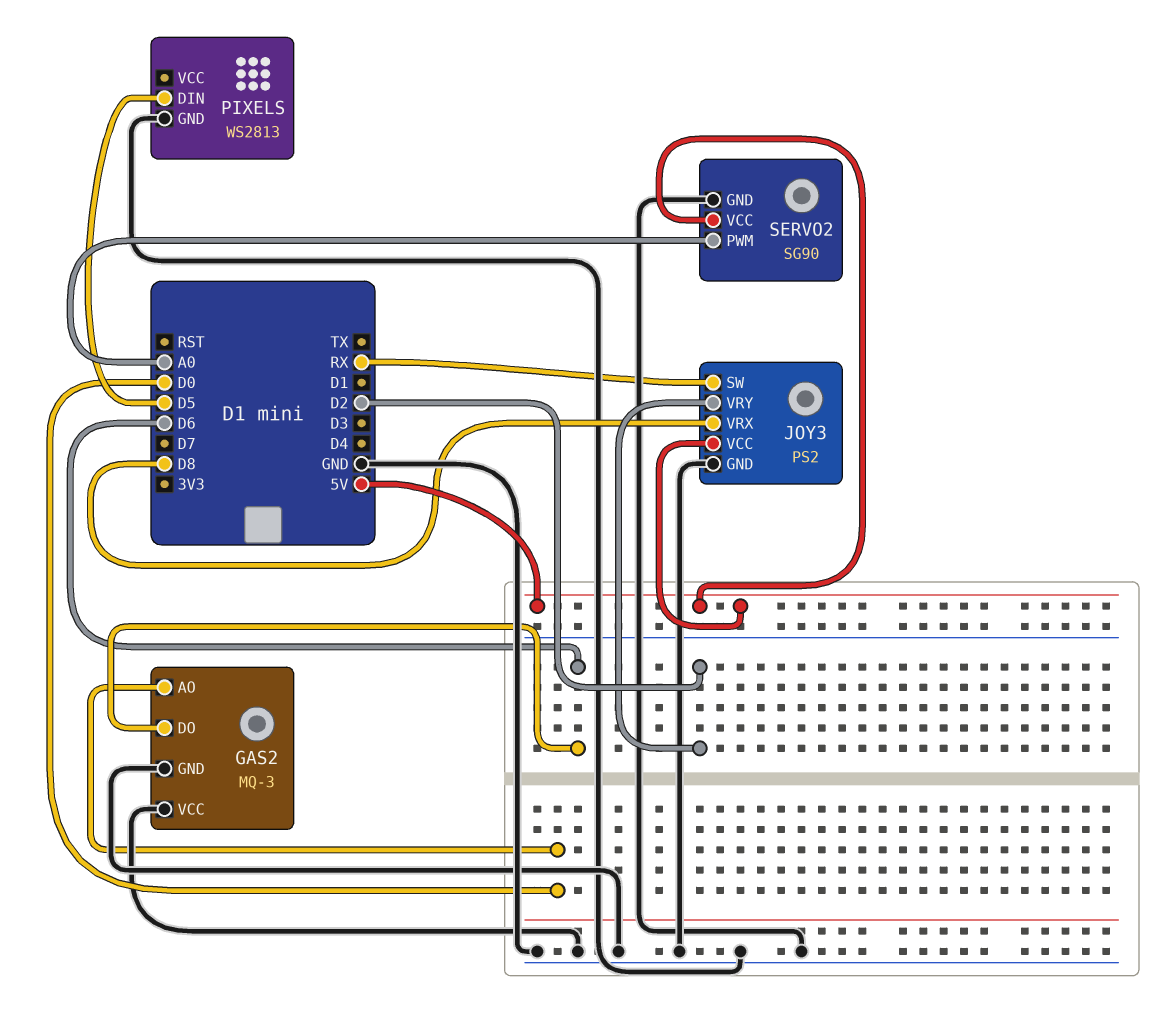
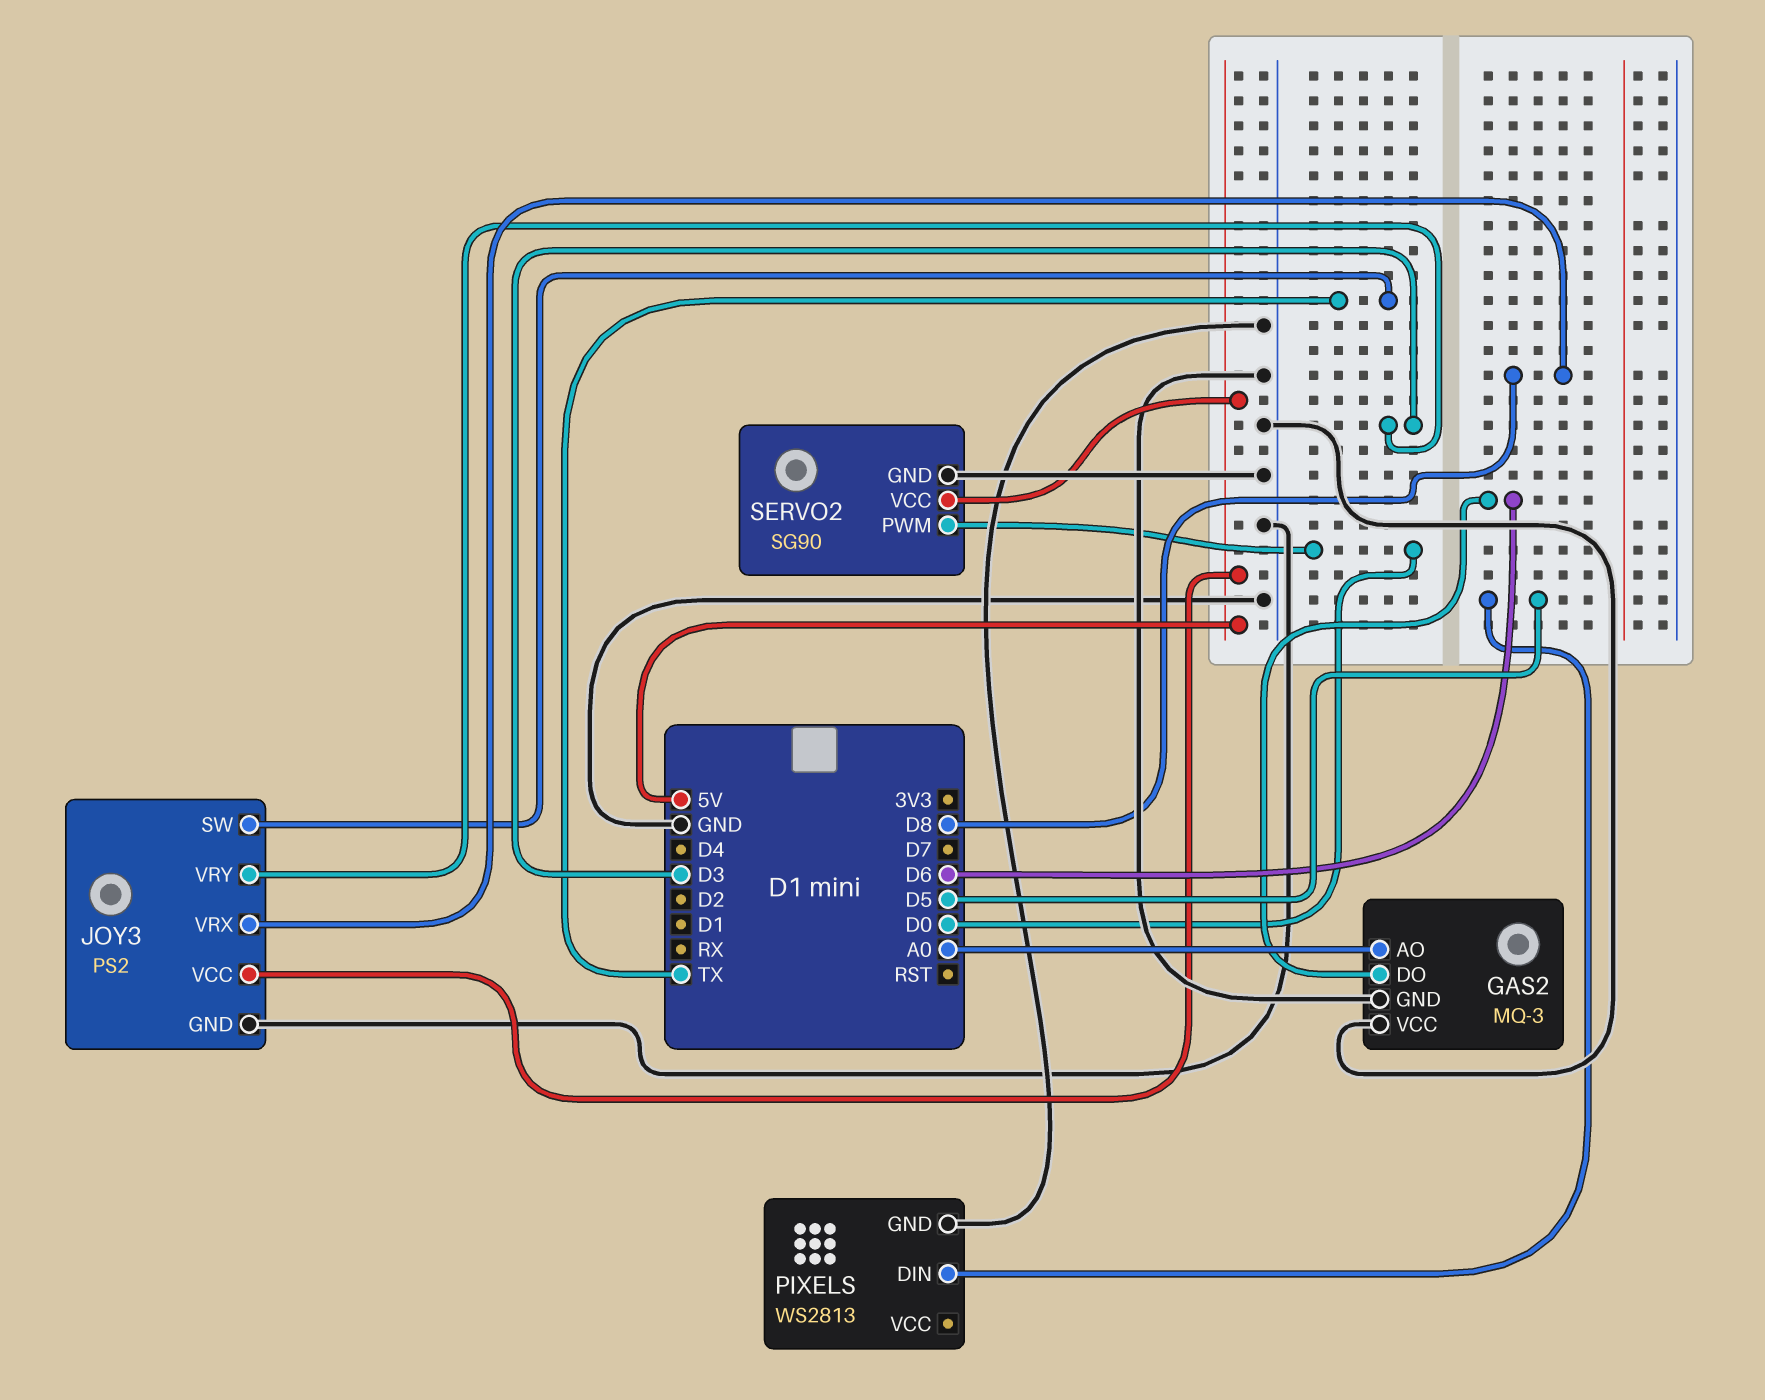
GAS2 pin AO: D0 -> A0
JOY3 pin SW: RX -> TX
JOY3 pin VRY: D2 -> D3
SERVO2 pin PWM: A0 -> D0

